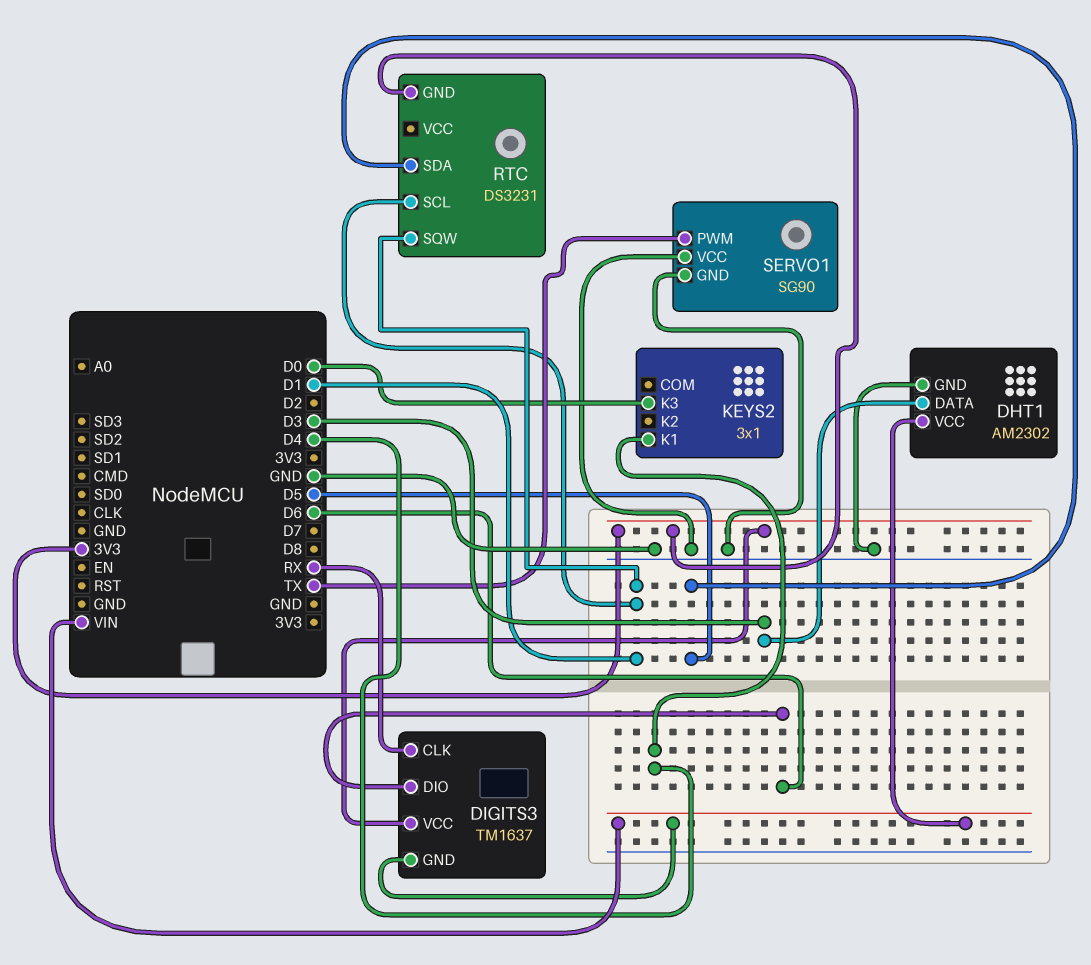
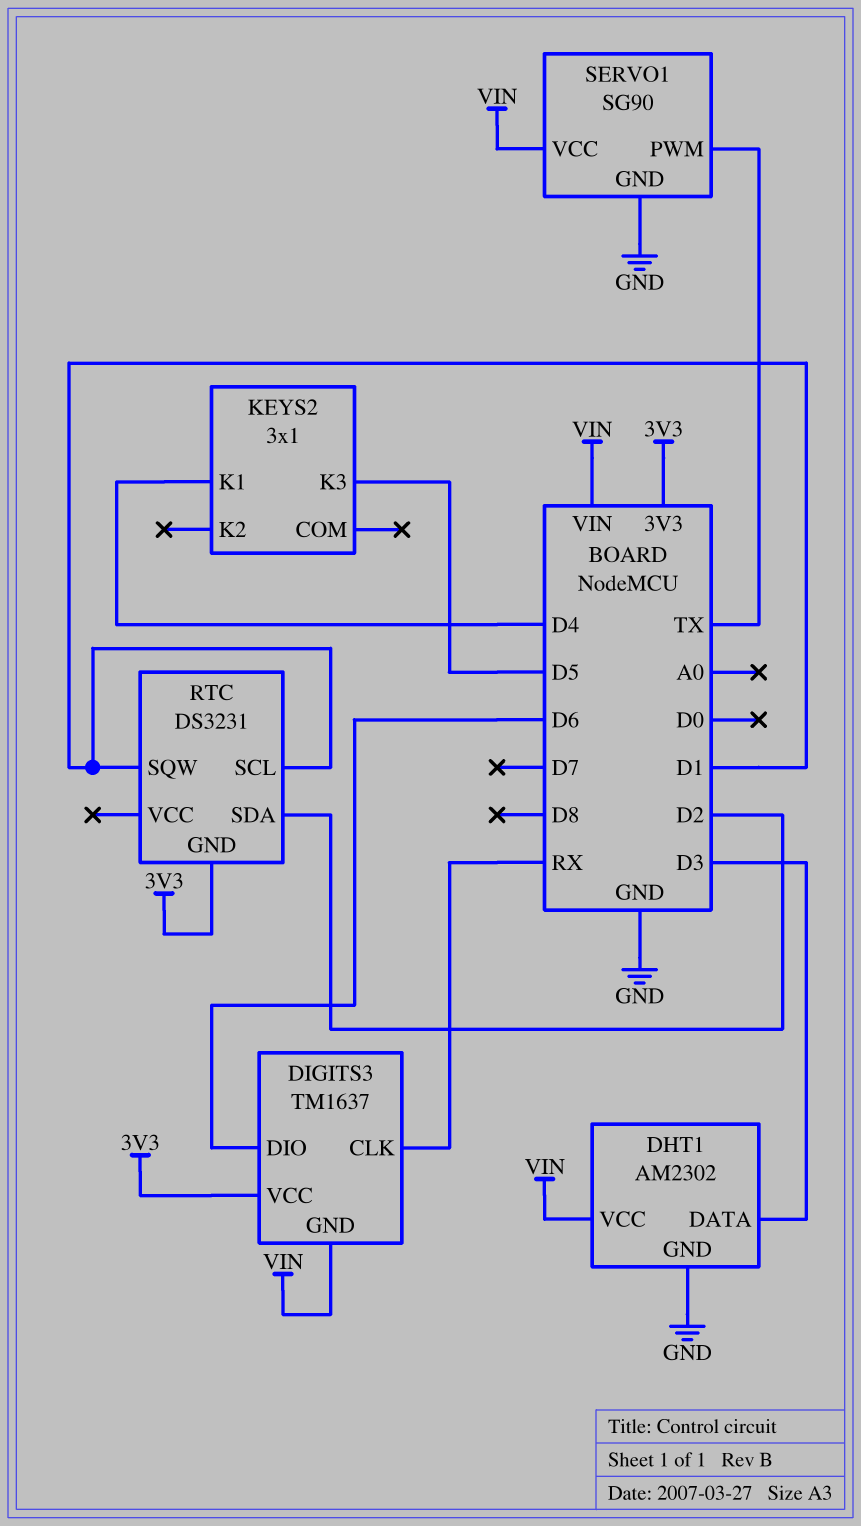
KEYS2 pin K3: D0 -> D5
RTC pin SDA: D5 -> D2
SERVO1 pin VCC: GND -> VIN

